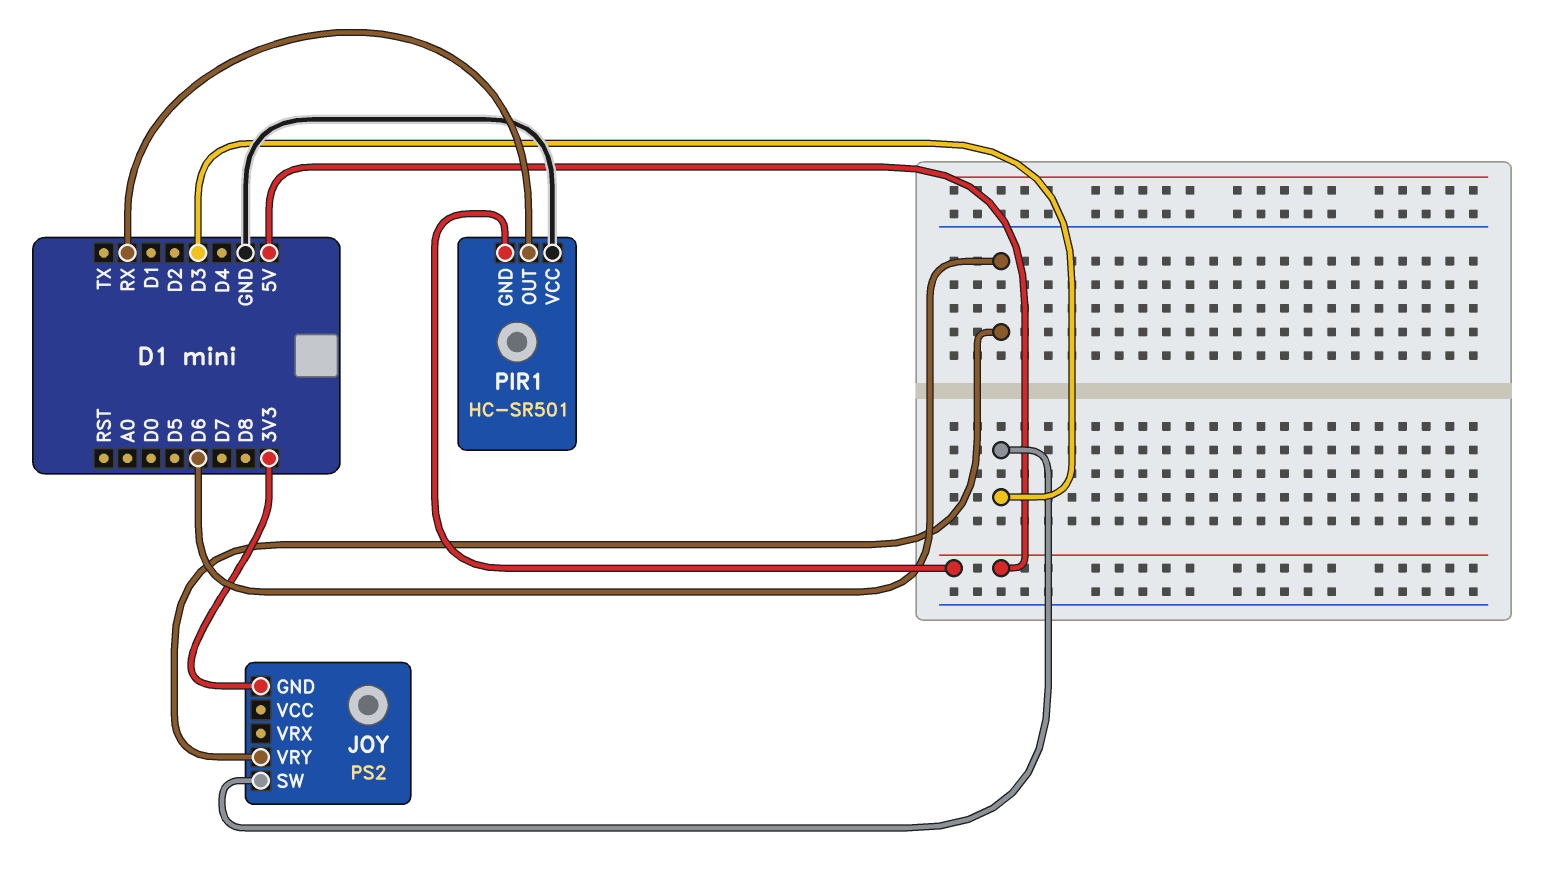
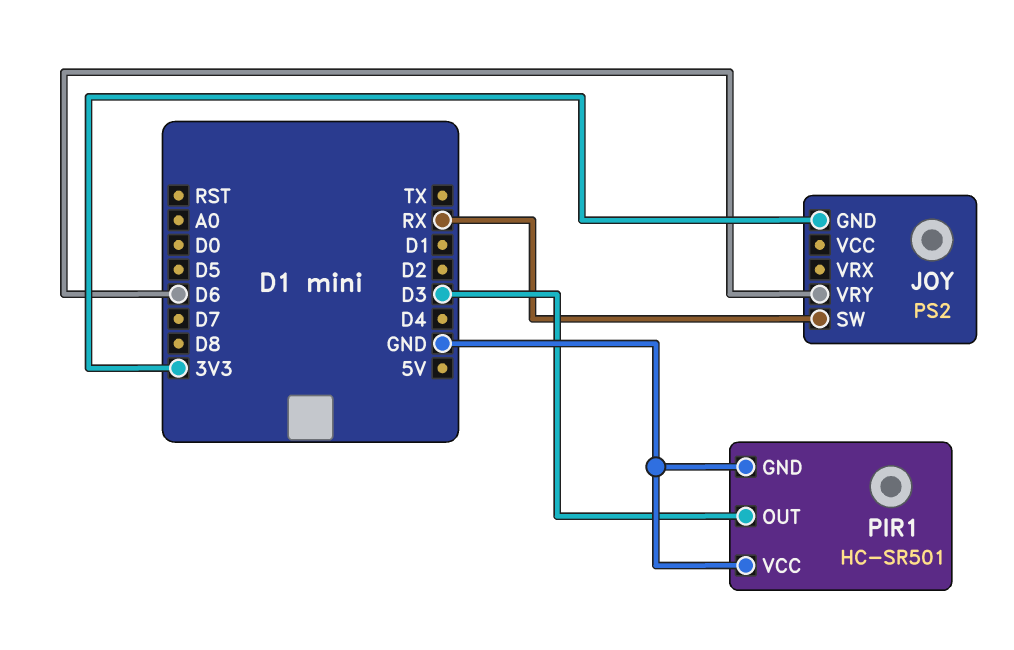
JOY pin SW: D3 -> RX
PIR1 pin GND: 5V -> GND
PIR1 pin OUT: RX -> D3

